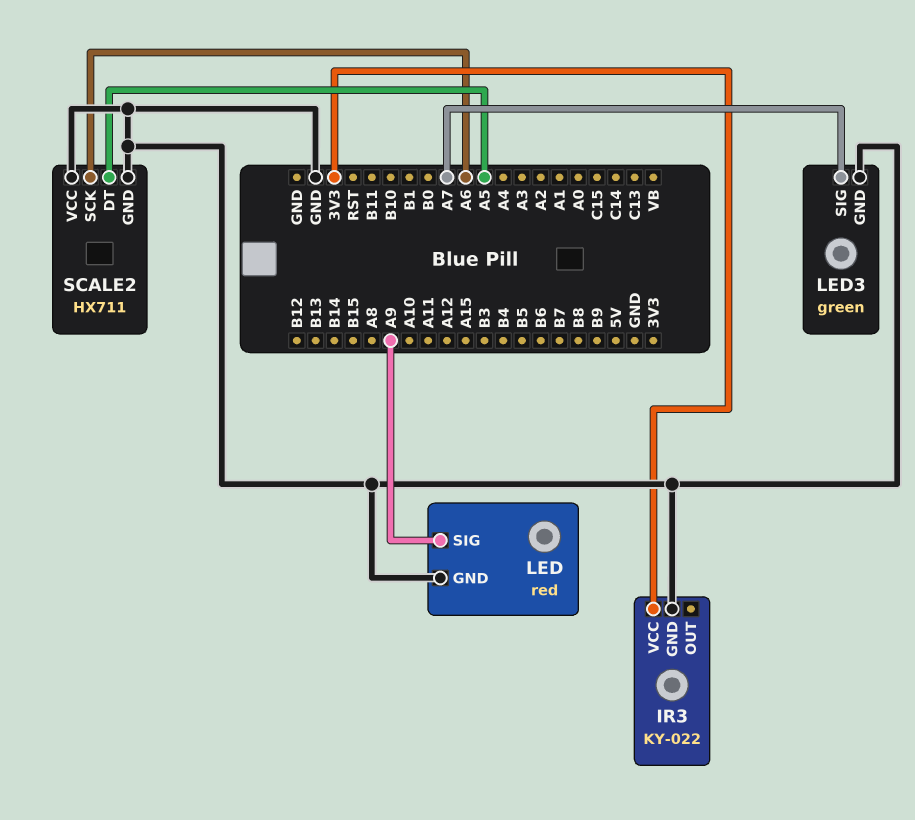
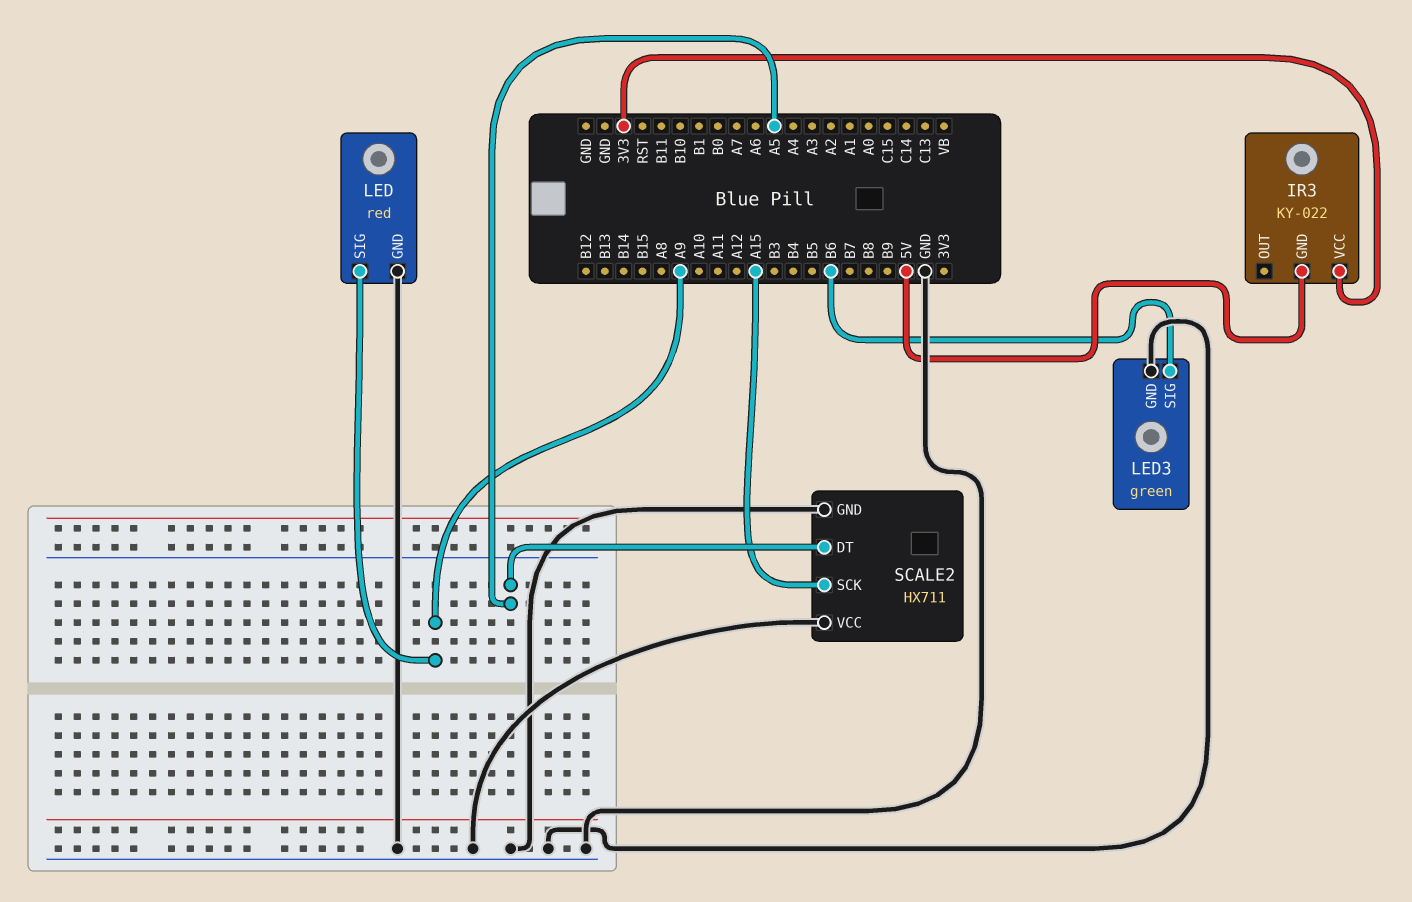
IR3 pin GND: GND -> 5V
LED3 pin SIG: A7 -> B6
SCALE2 pin SCK: A6 -> A15

